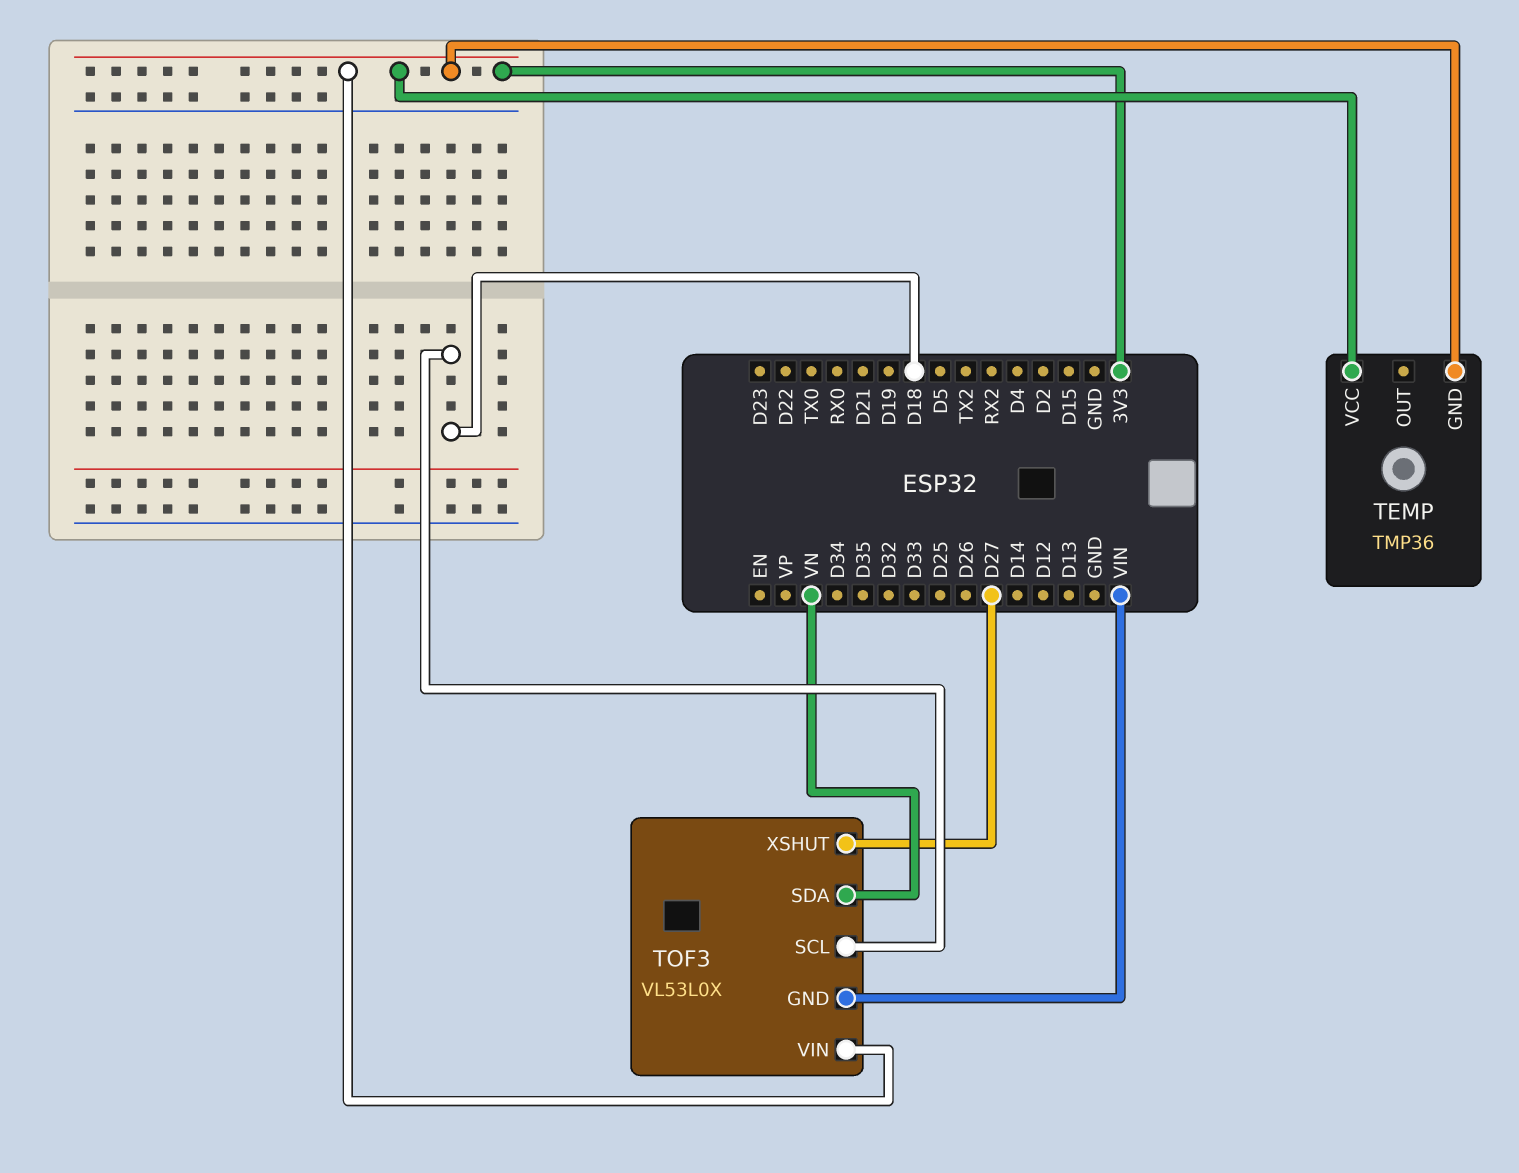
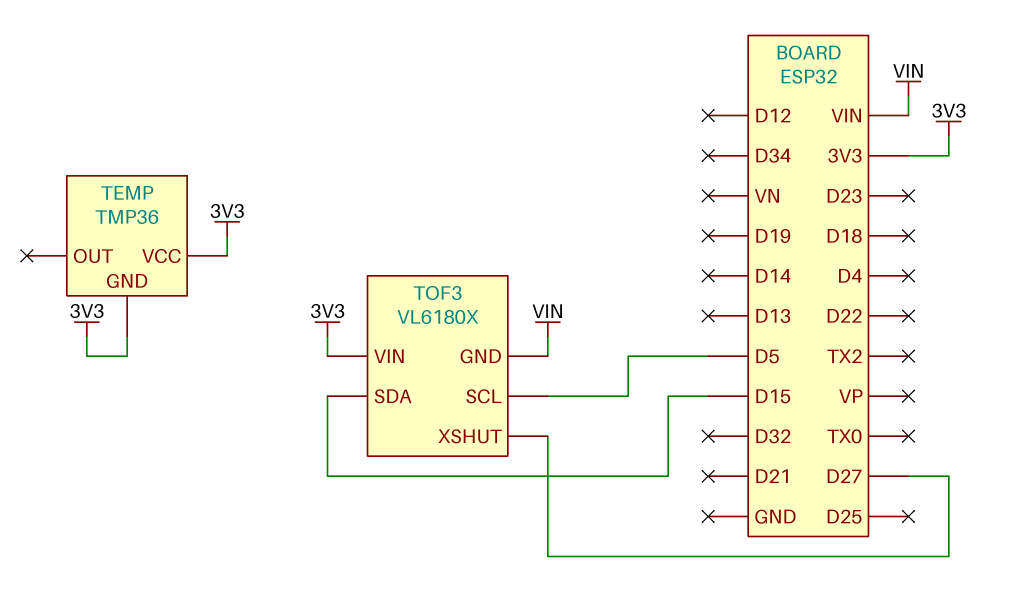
TOF3: VL53L0X -> VL6180X
TOF3 pin SCL: D18 -> D5
TOF3 pin SDA: VN -> D15

